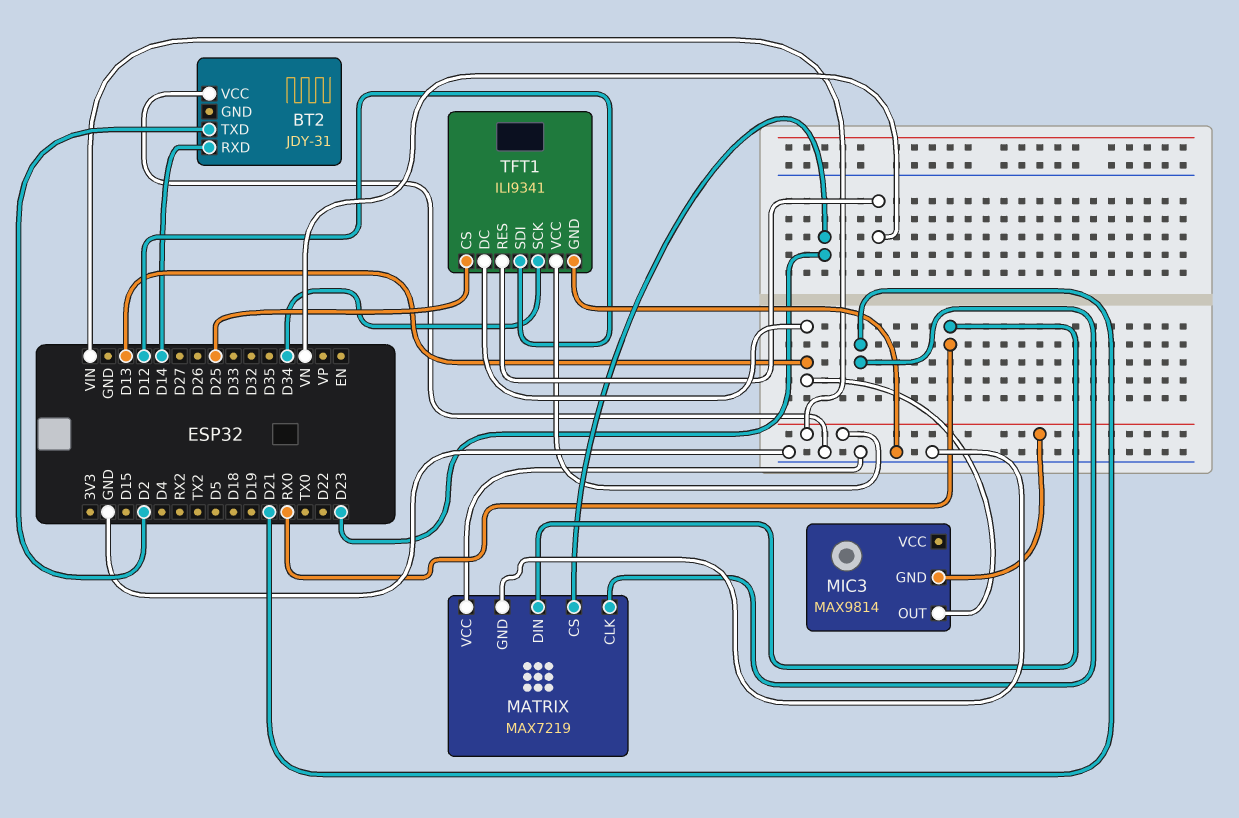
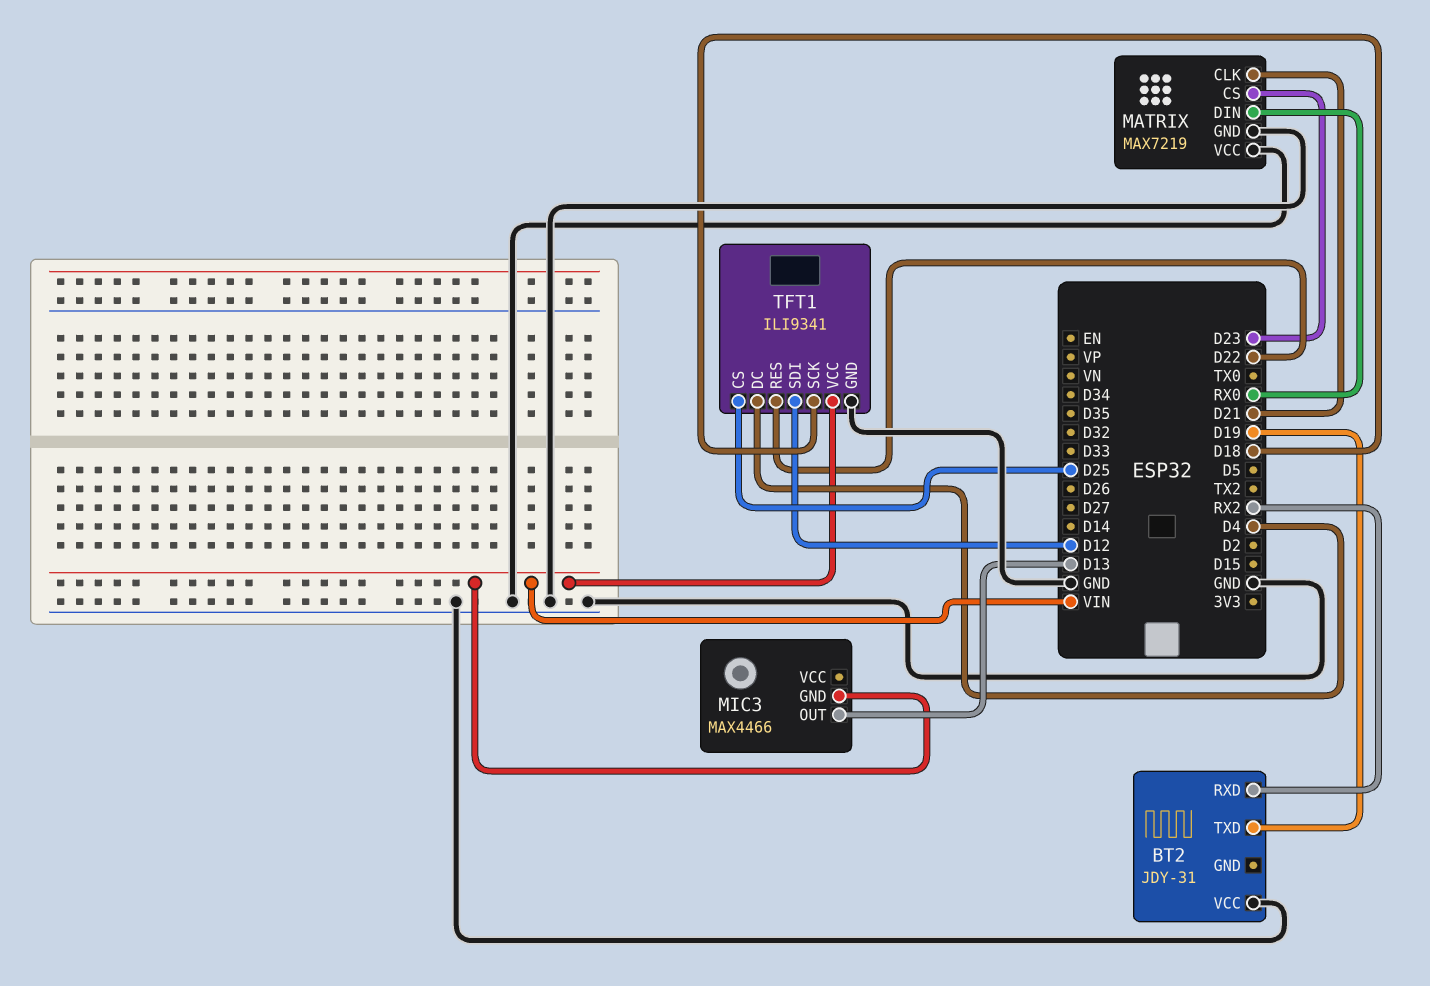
BT2 pin RXD: D14 -> RX2
BT2 pin TXD: D2 -> D19
MIC3: MAX9814 -> MAX4466
TFT1 pin DC: D13 -> D4
TFT1 pin RES: VN -> D22
TFT1 pin SCK: D34 -> D18

